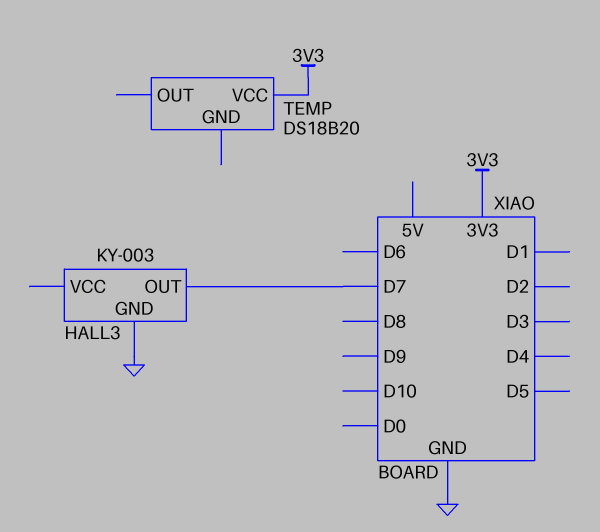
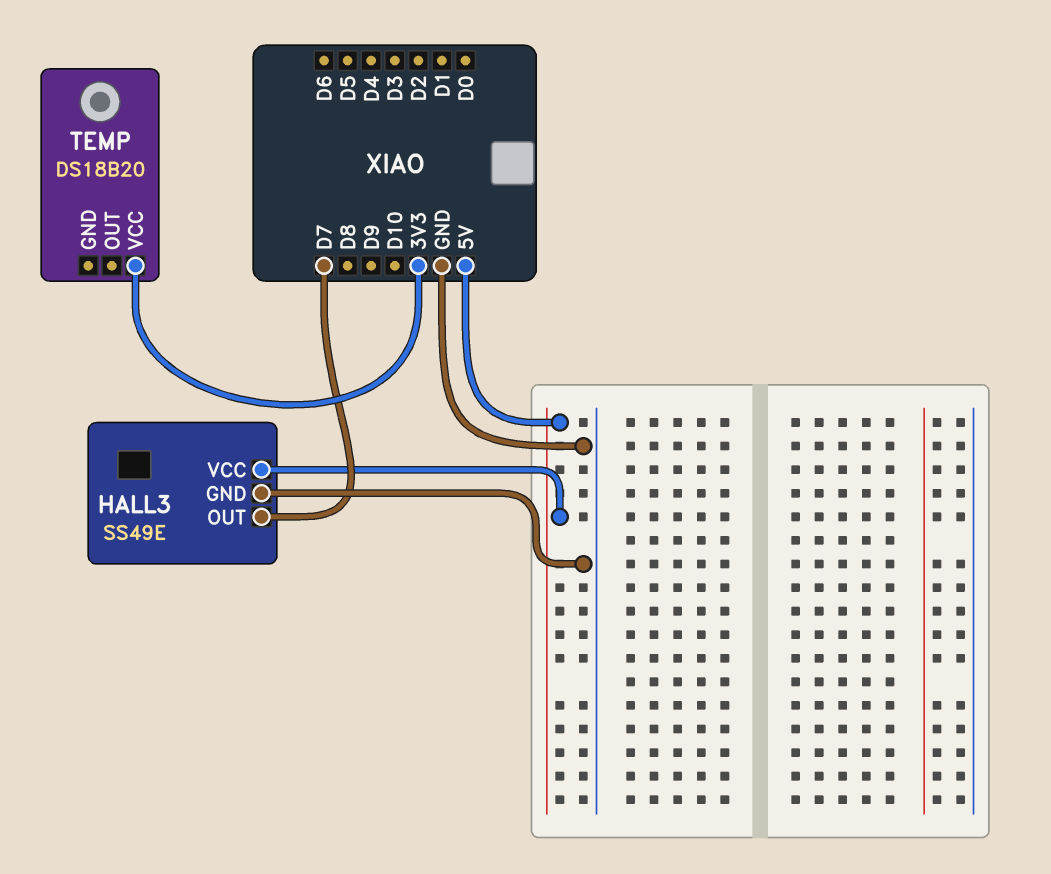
HALL3: KY-003 -> SS49E
HALL3 pin VCC: none -> 5V

